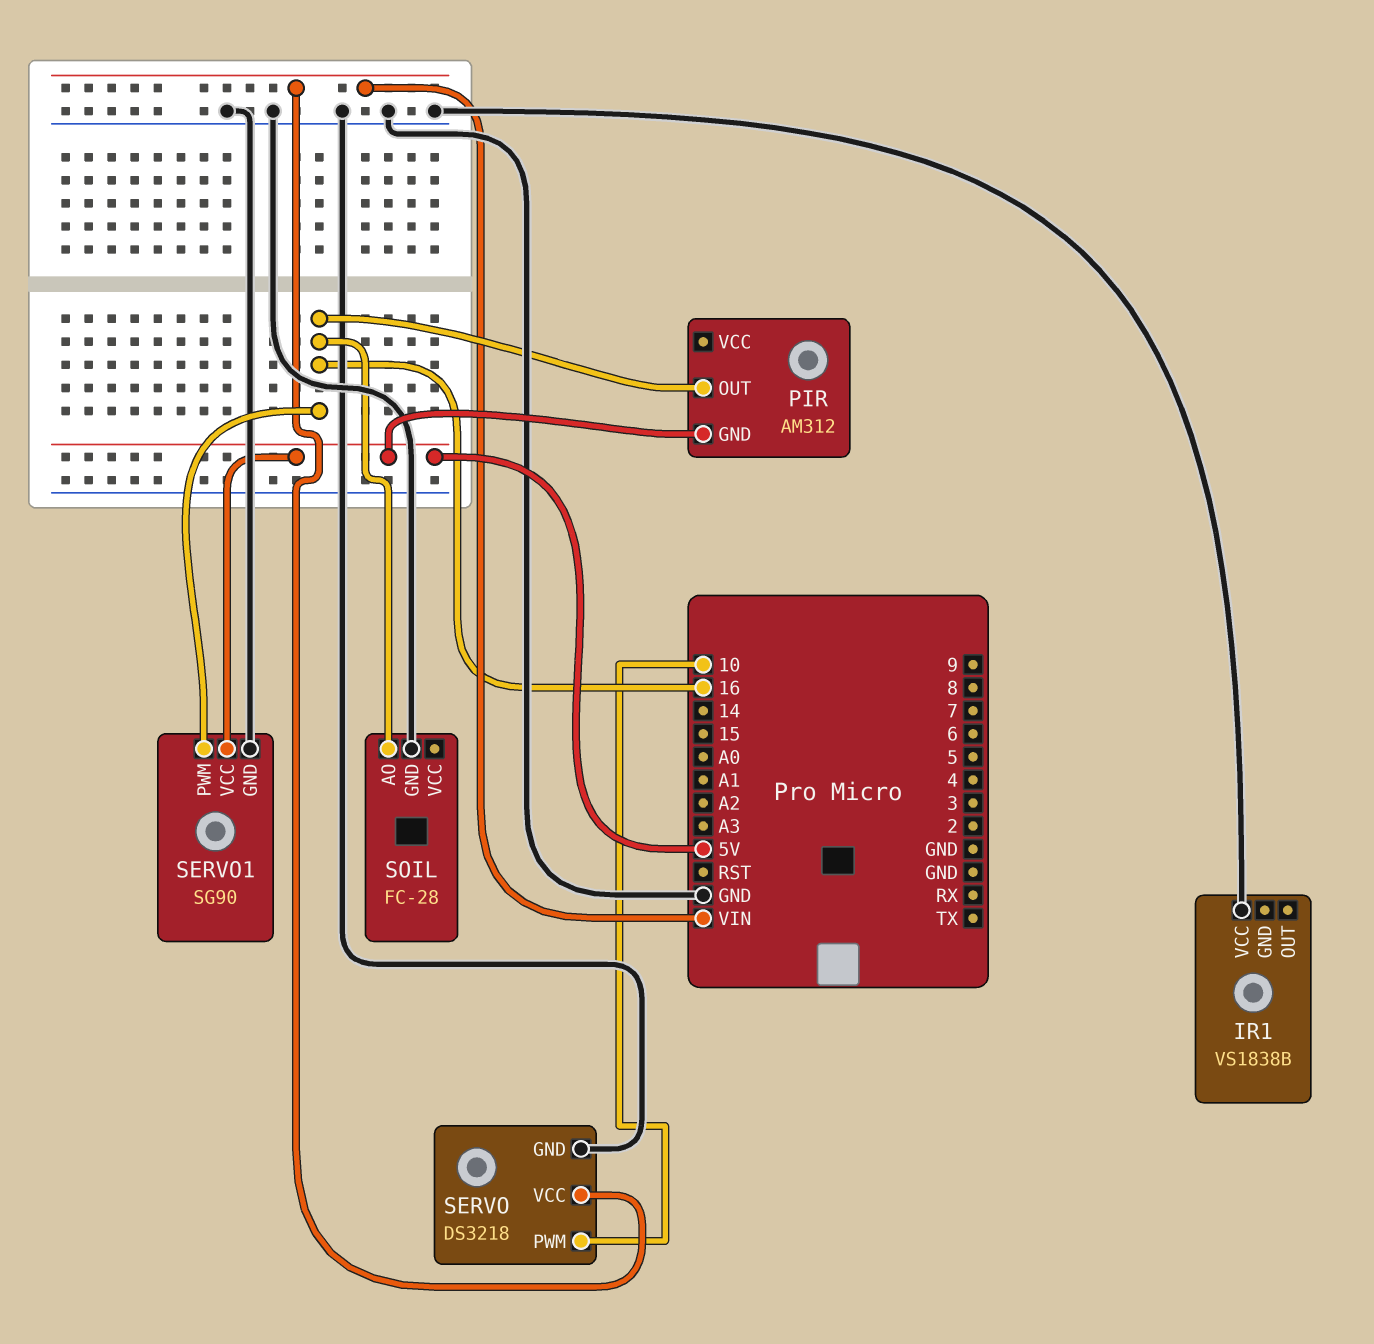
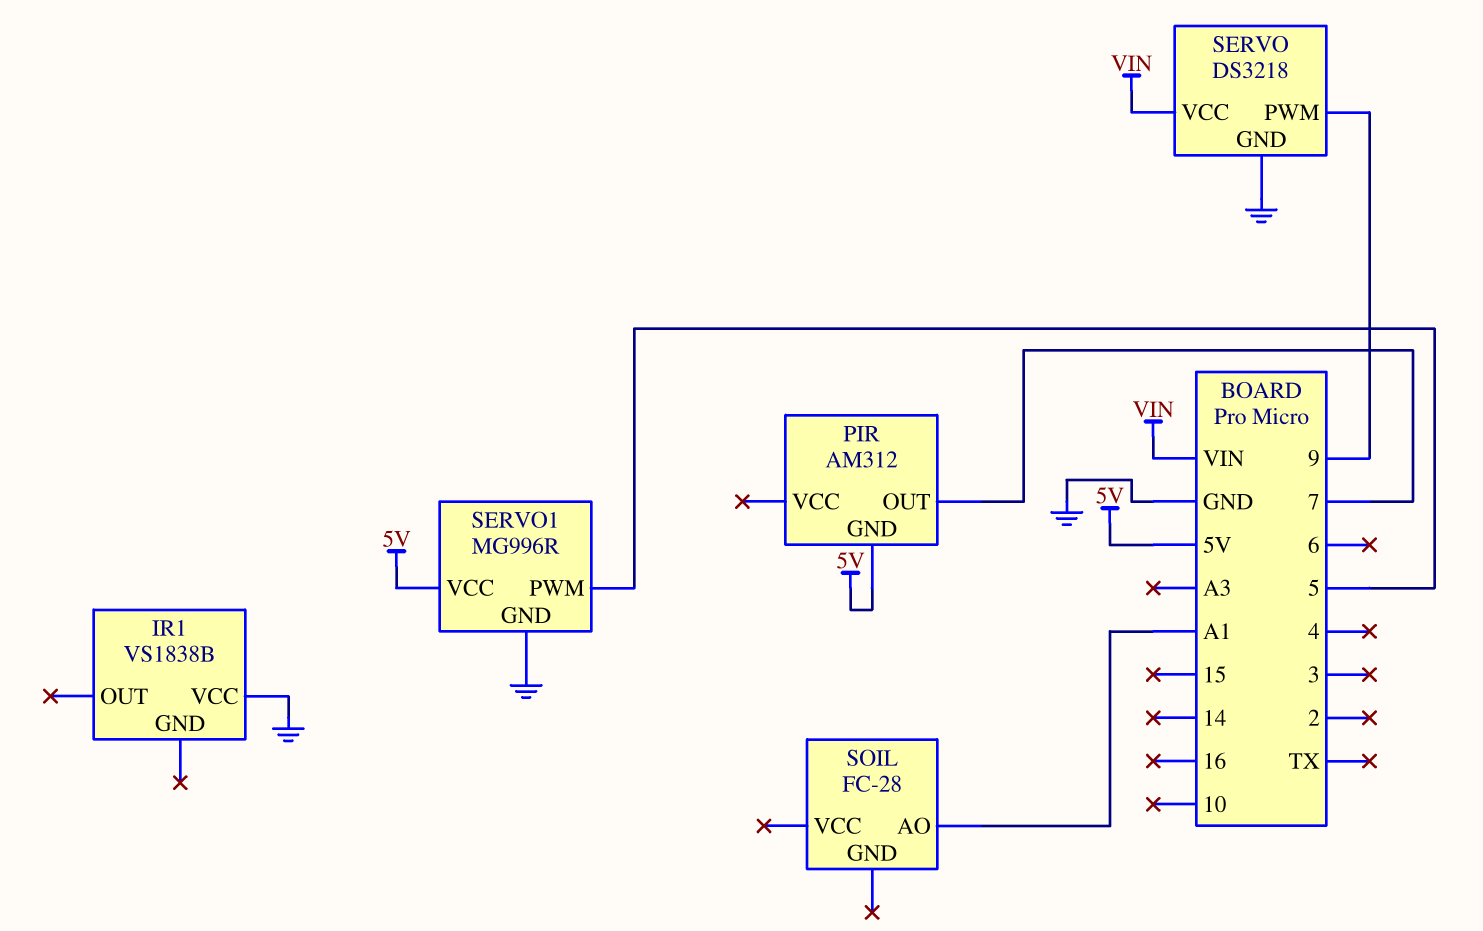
PIR pin OUT: 16 -> 7
SERVO pin PWM: 10 -> 9
SERVO1: SG90 -> MG996R
SERVO1 pin PWM: 16 -> 5
SOIL pin AO: 16 -> A1
SOIL pin GND: GND -> none

